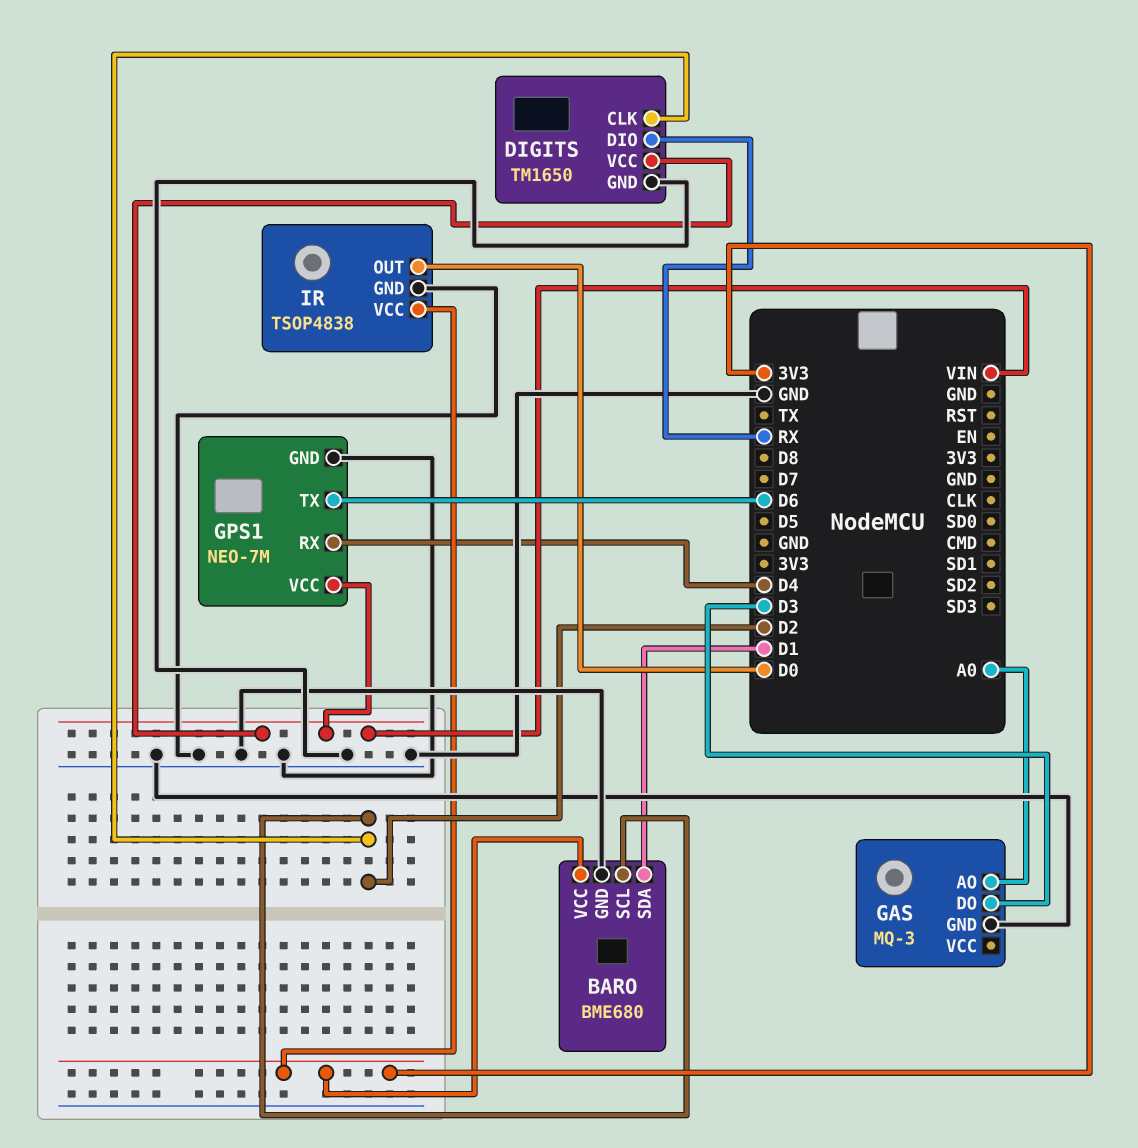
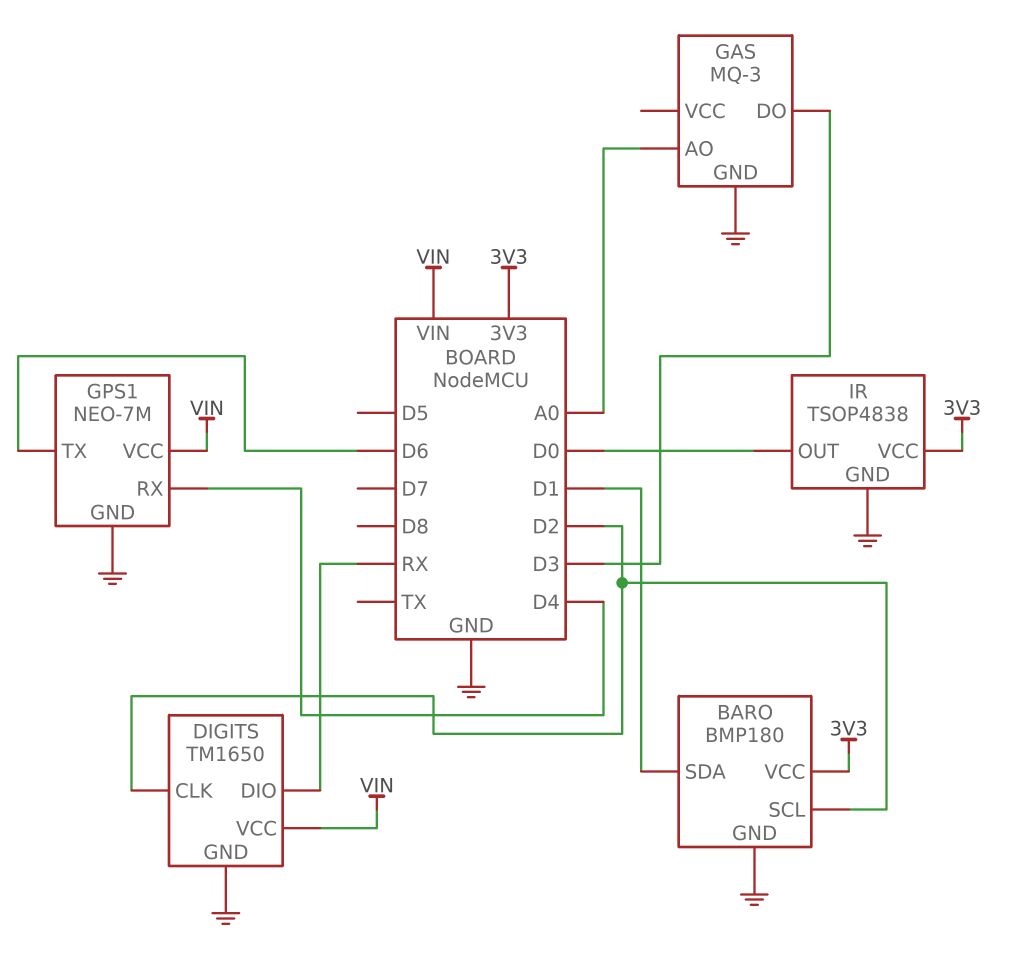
BARO: BME680 -> BMP180

